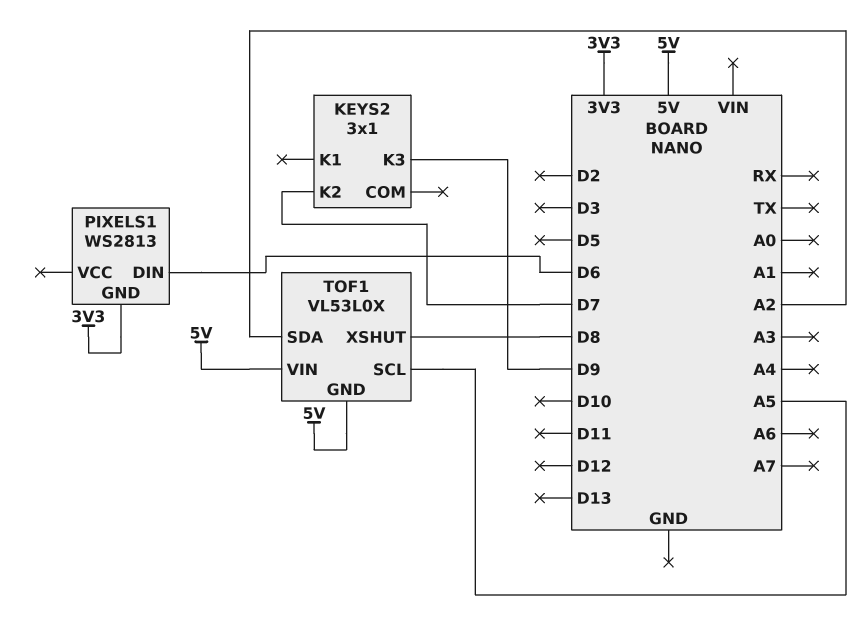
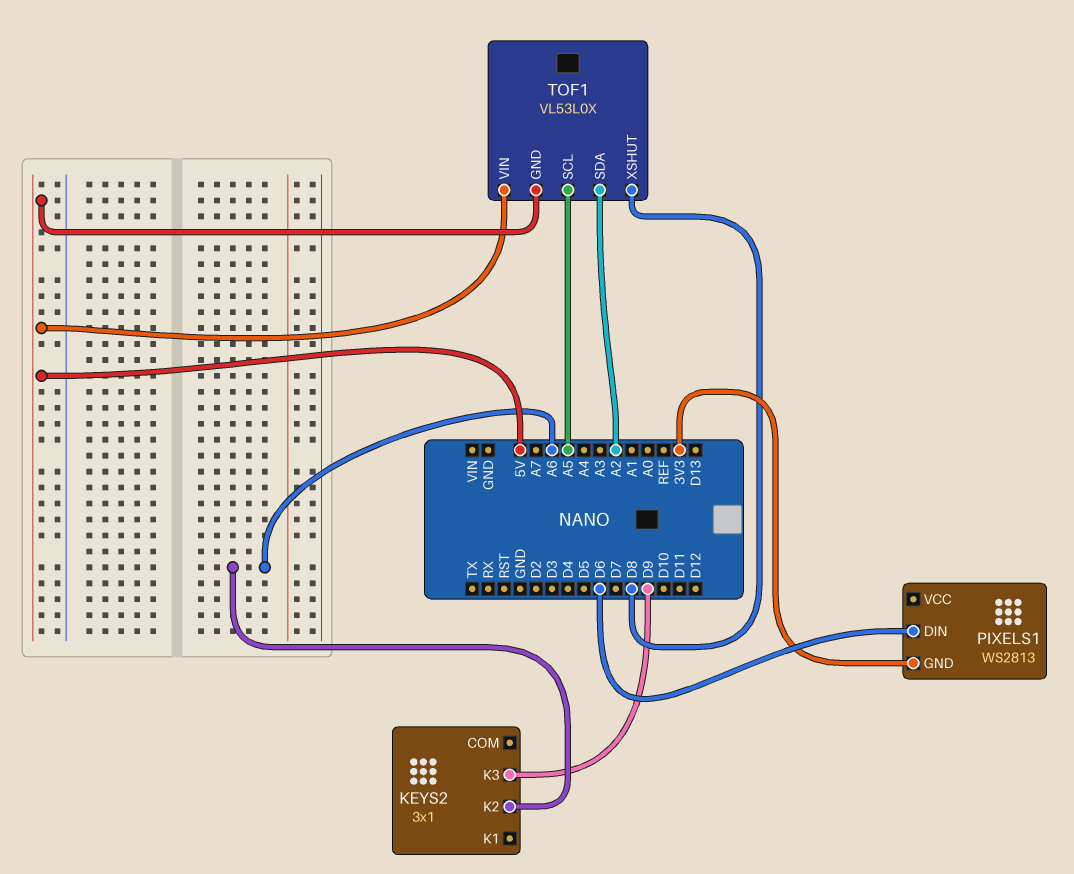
KEYS2 pin K2: D7 -> A6

